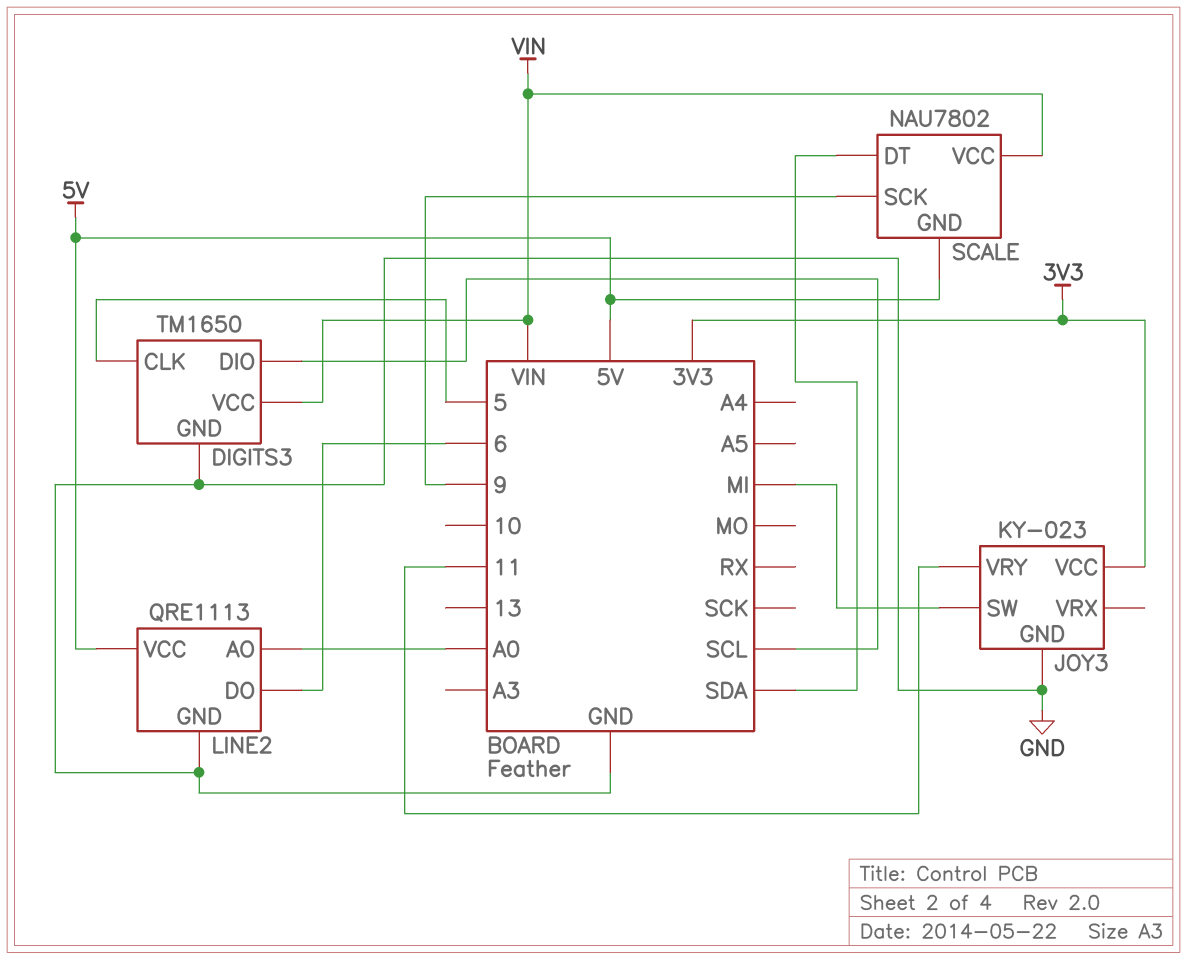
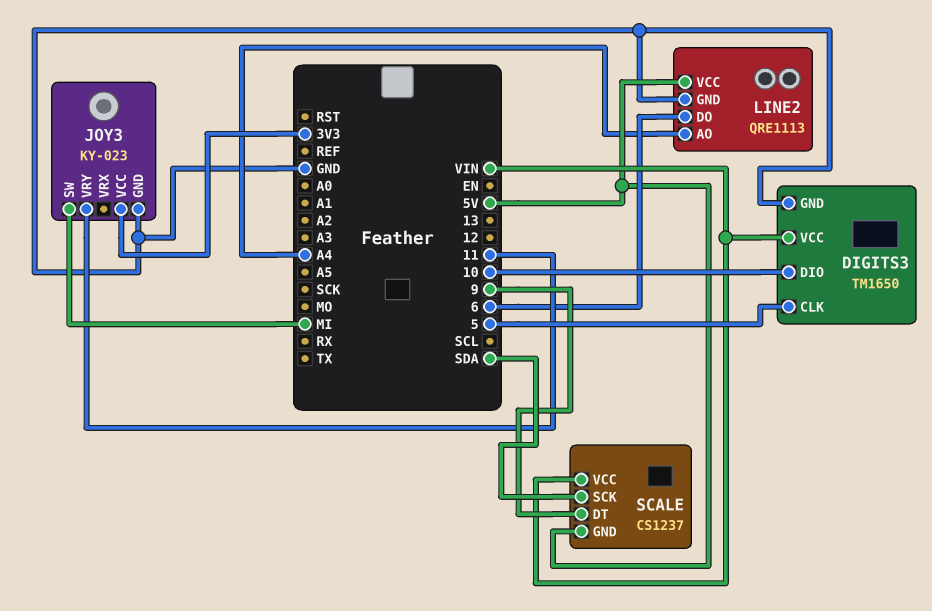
DIGITS3 pin DIO: SCL -> 10
LINE2 pin AO: A0 -> A4
SCALE: NAU7802 -> CS1237
SCALE pin DT: SDA -> 9
SCALE pin SCK: 9 -> SDA

